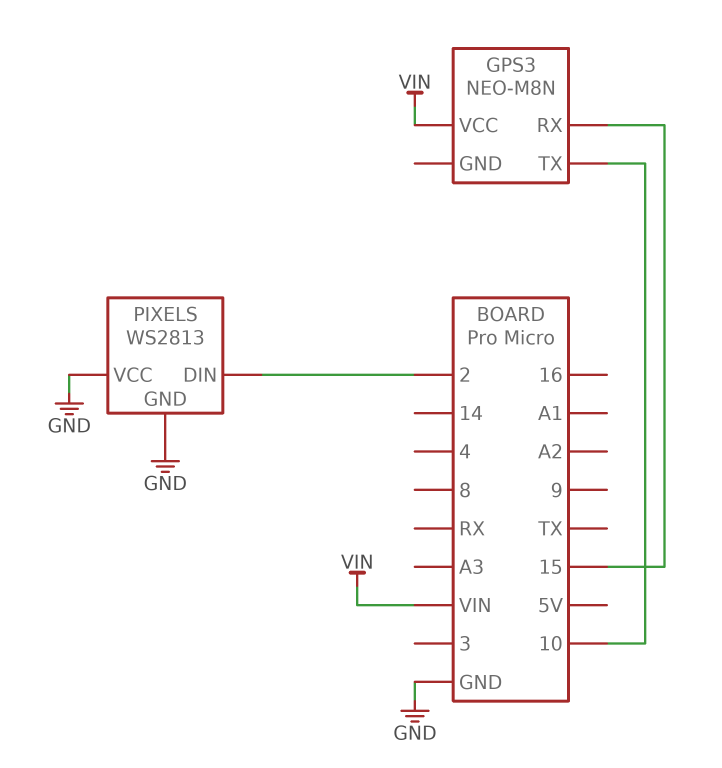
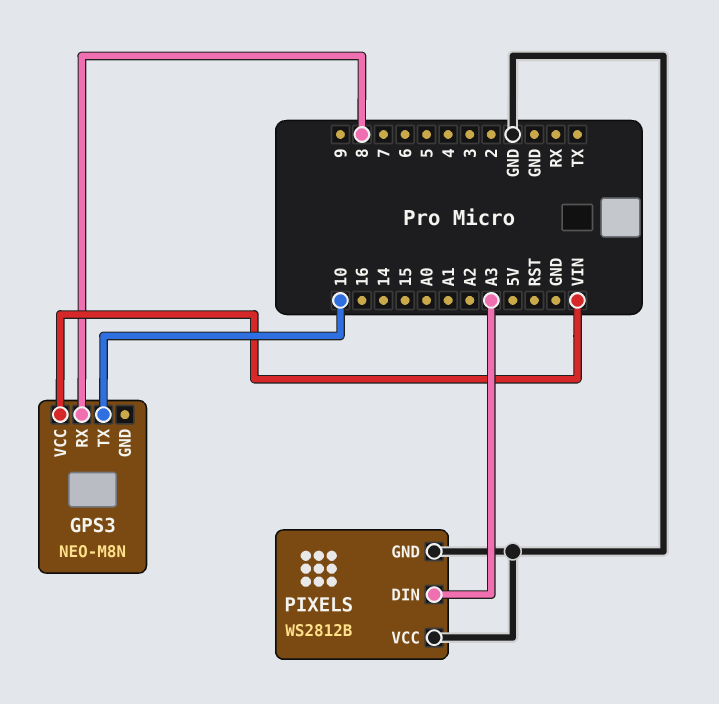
GPS3 pin RX: 15 -> 8
PIXELS: WS2813 -> WS2812B
PIXELS pin DIN: 2 -> A3

